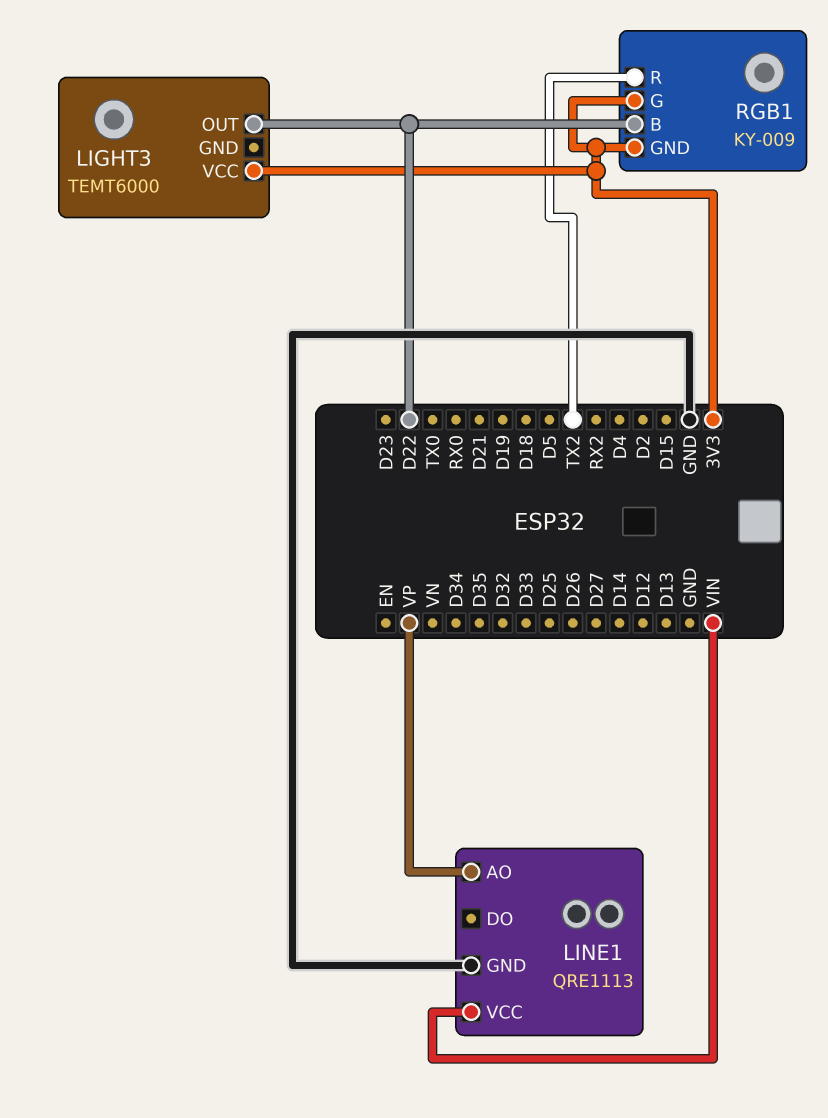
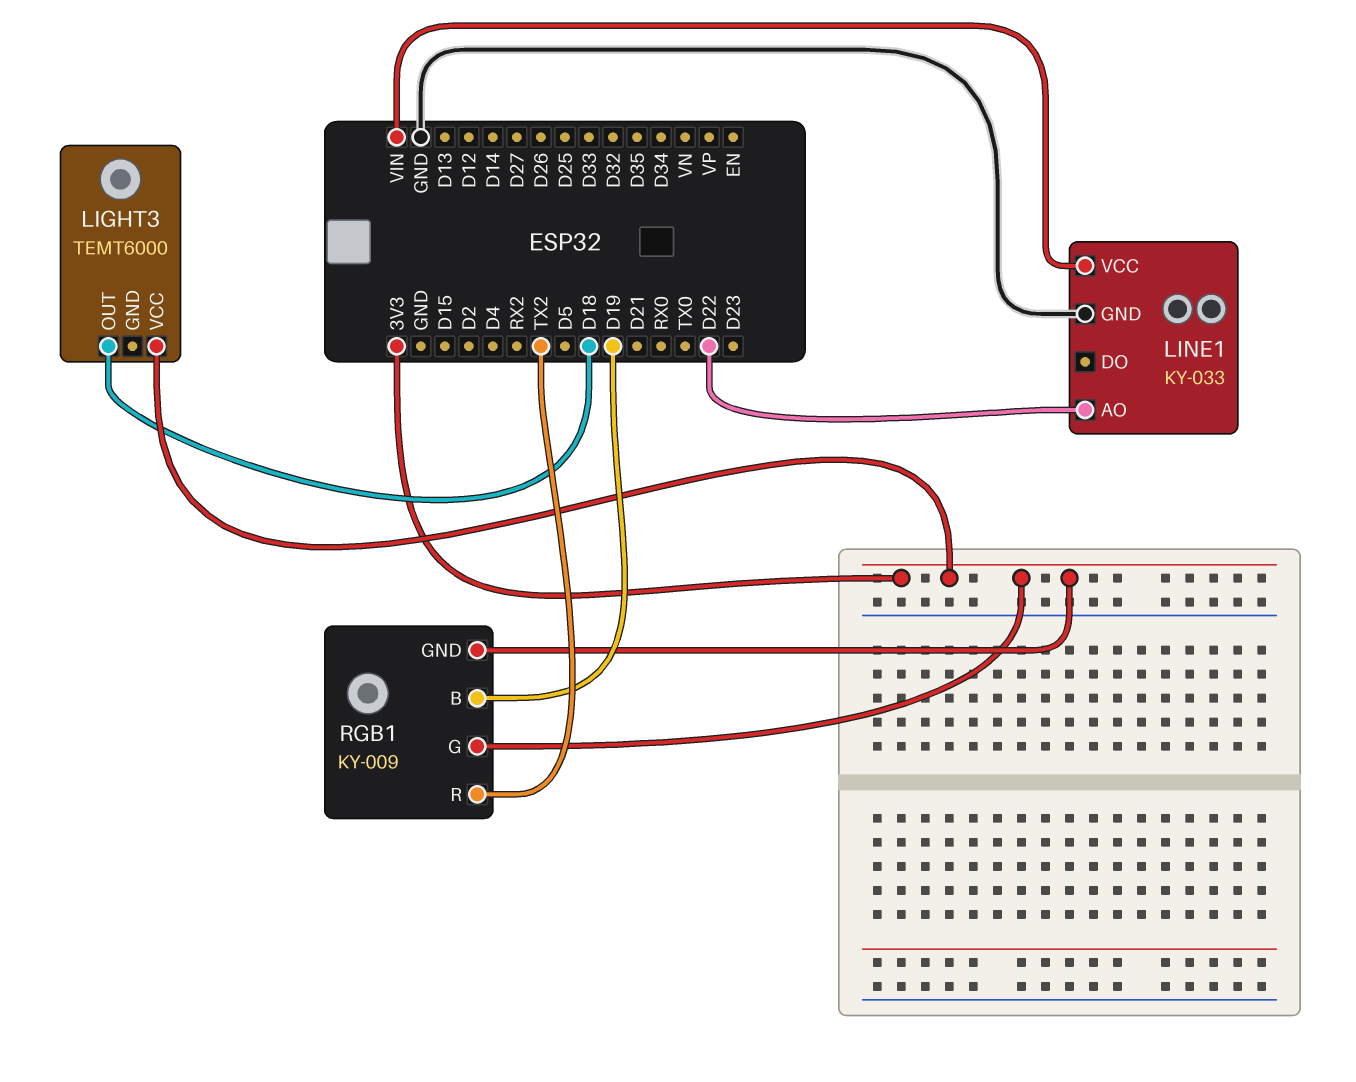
LIGHT3 pin OUT: D22 -> D18
LINE1: QRE1113 -> KY-033
LINE1 pin AO: VP -> D22
RGB1 pin B: D22 -> D19

